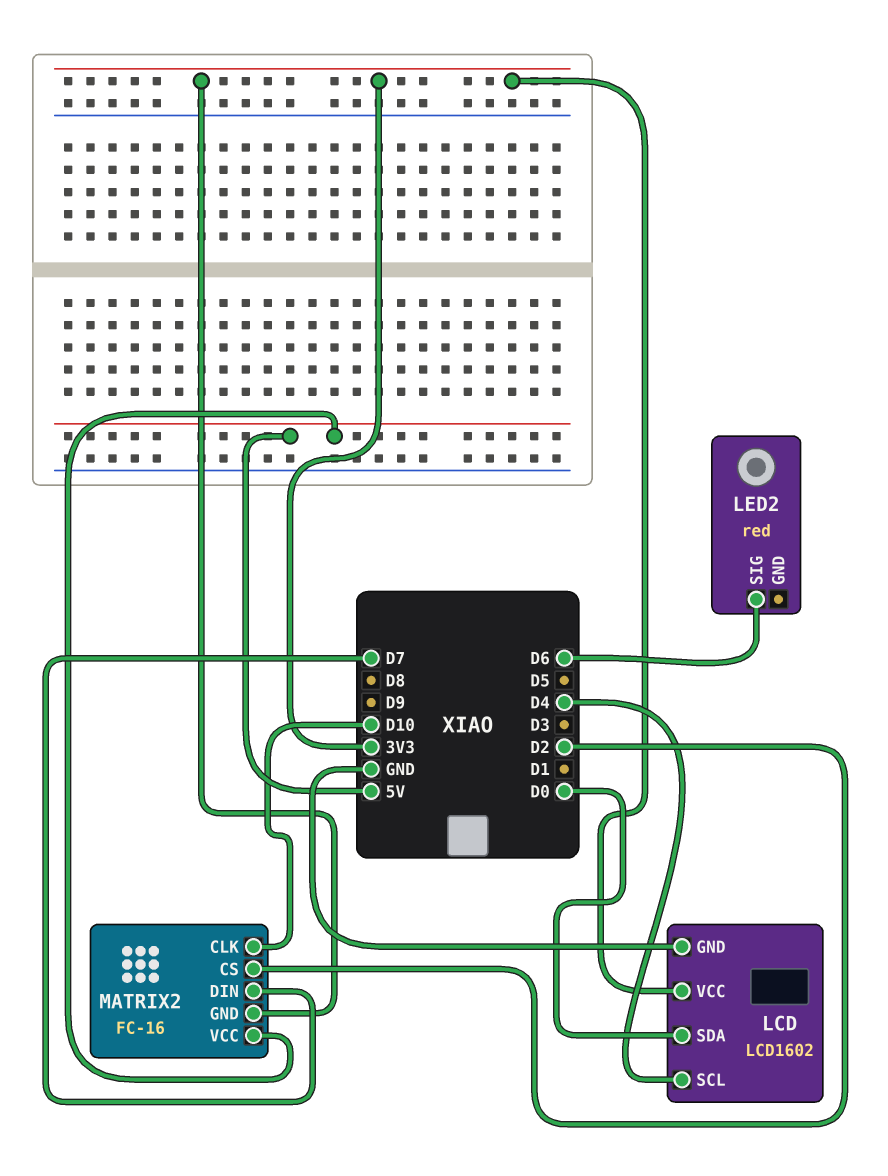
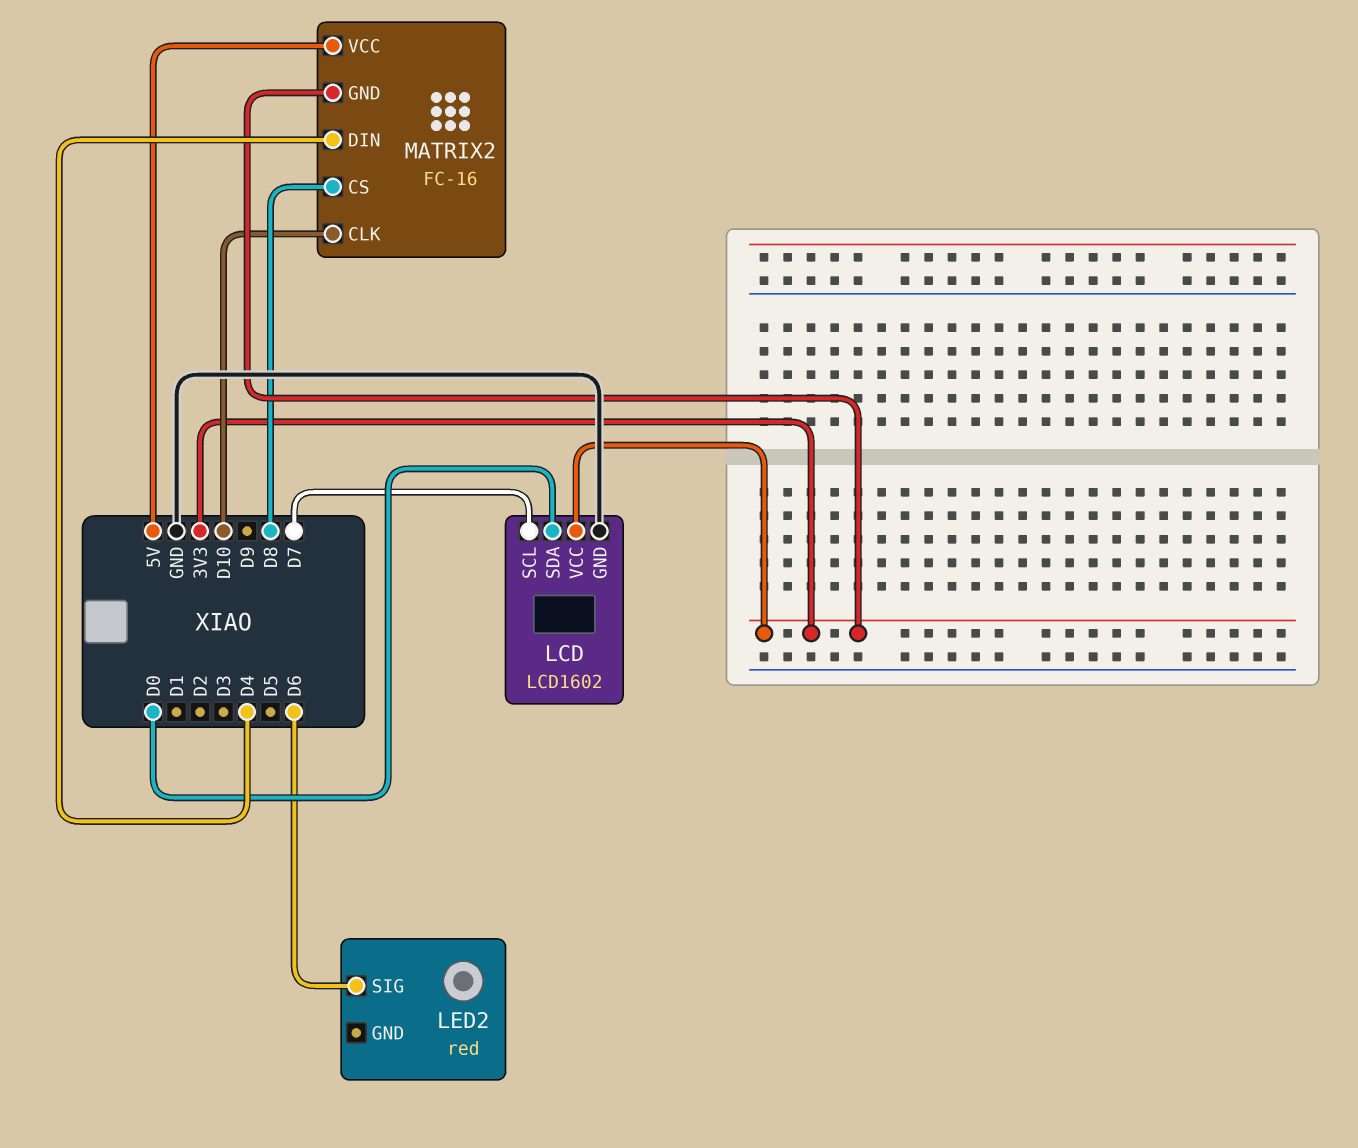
LCD pin SCL: D4 -> D7
MATRIX2 pin CS: D2 -> D8
MATRIX2 pin DIN: D7 -> D4

